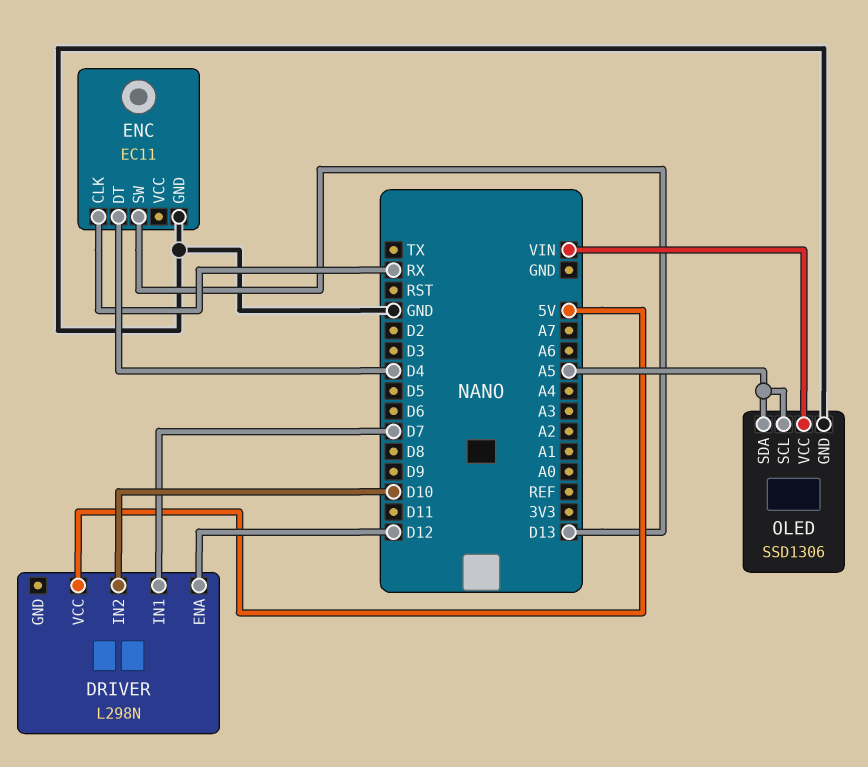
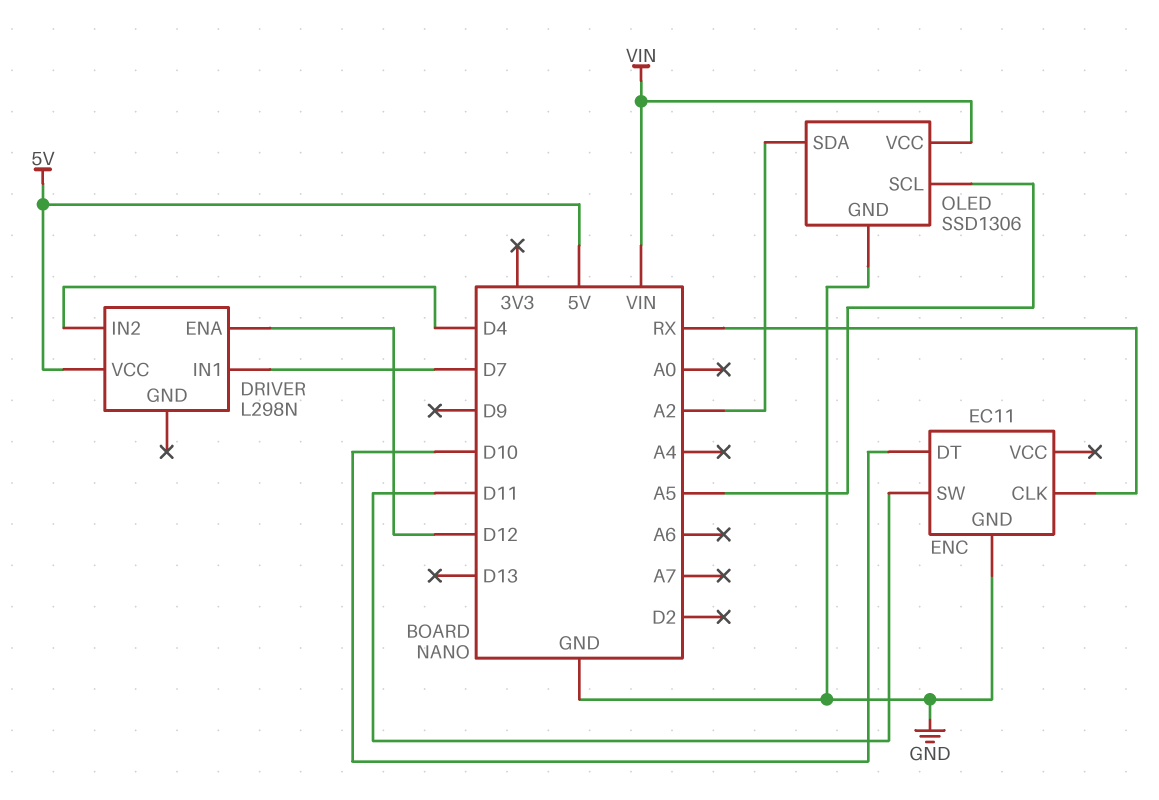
DRIVER pin IN2: D10 -> D4
ENC pin DT: D4 -> D10
ENC pin SW: D13 -> D11
OLED pin SDA: A5 -> A2

